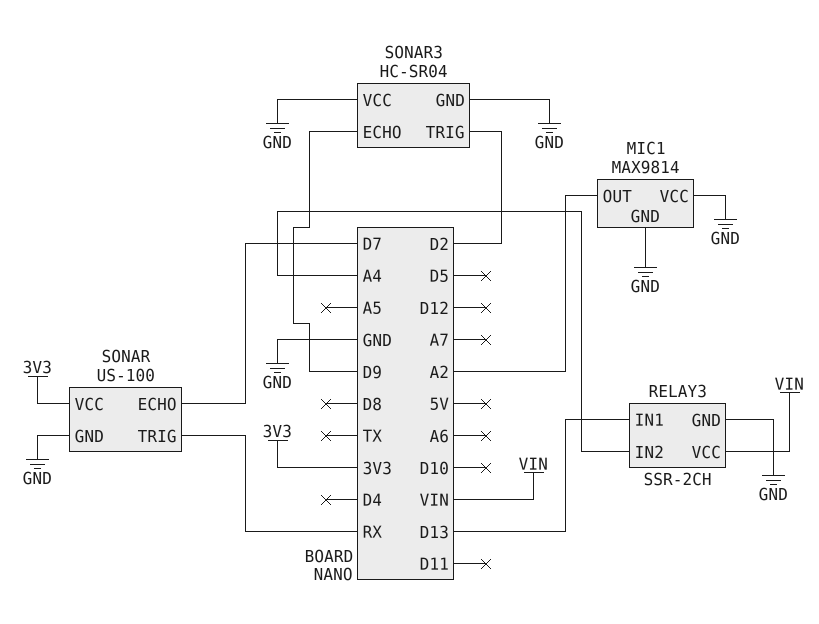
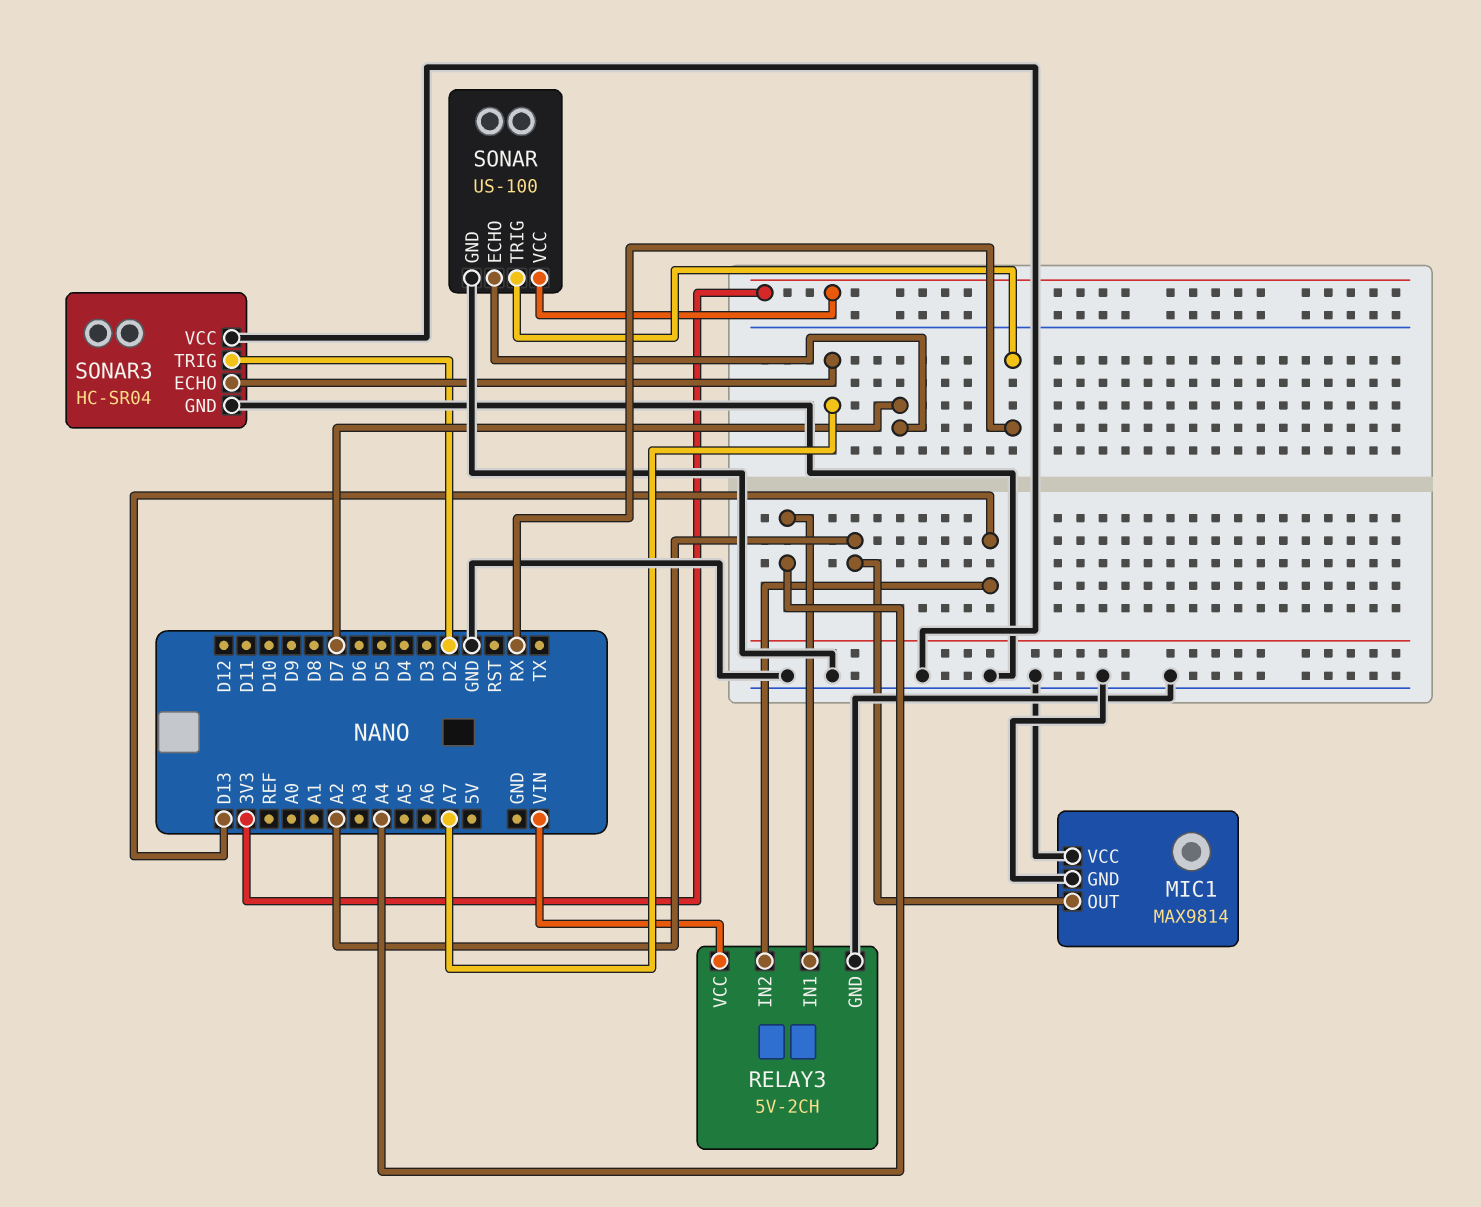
RELAY3: SSR-2CH -> 5V-2CH
RELAY3 pin IN1: D13 -> A4
RELAY3 pin IN2: A4 -> D13
SONAR3 pin ECHO: D9 -> A7

